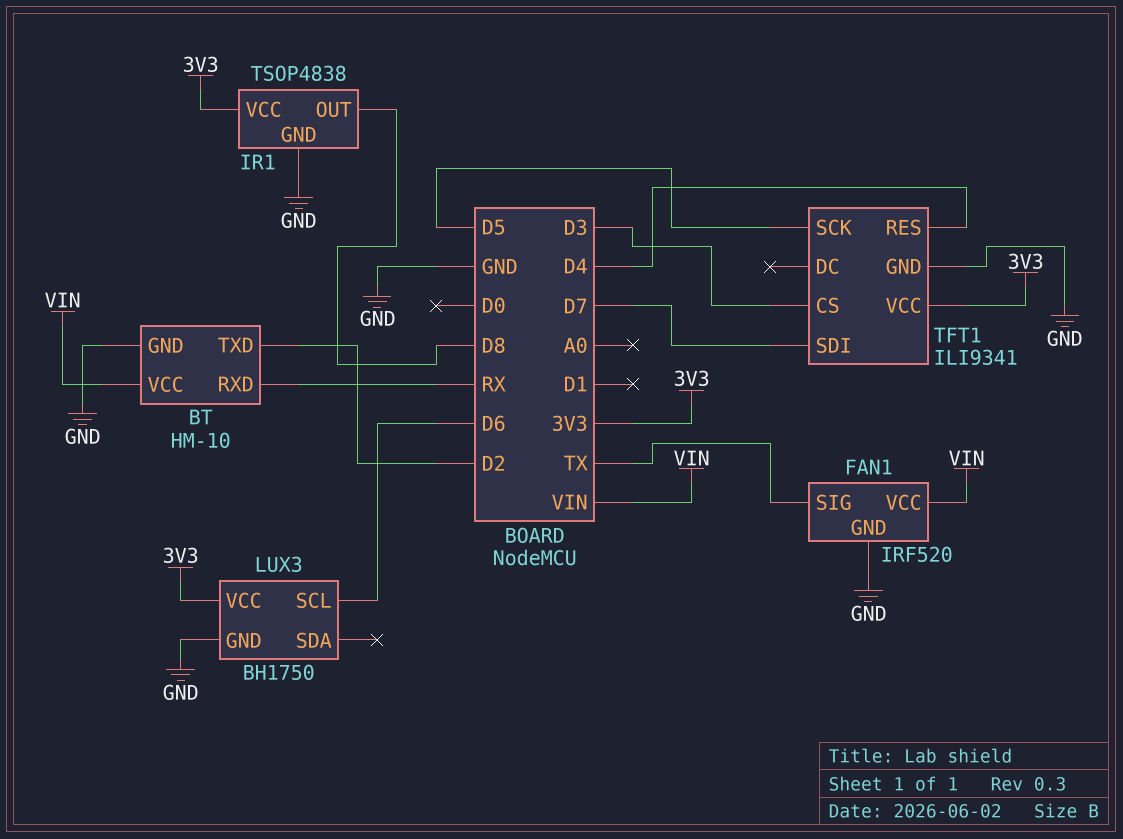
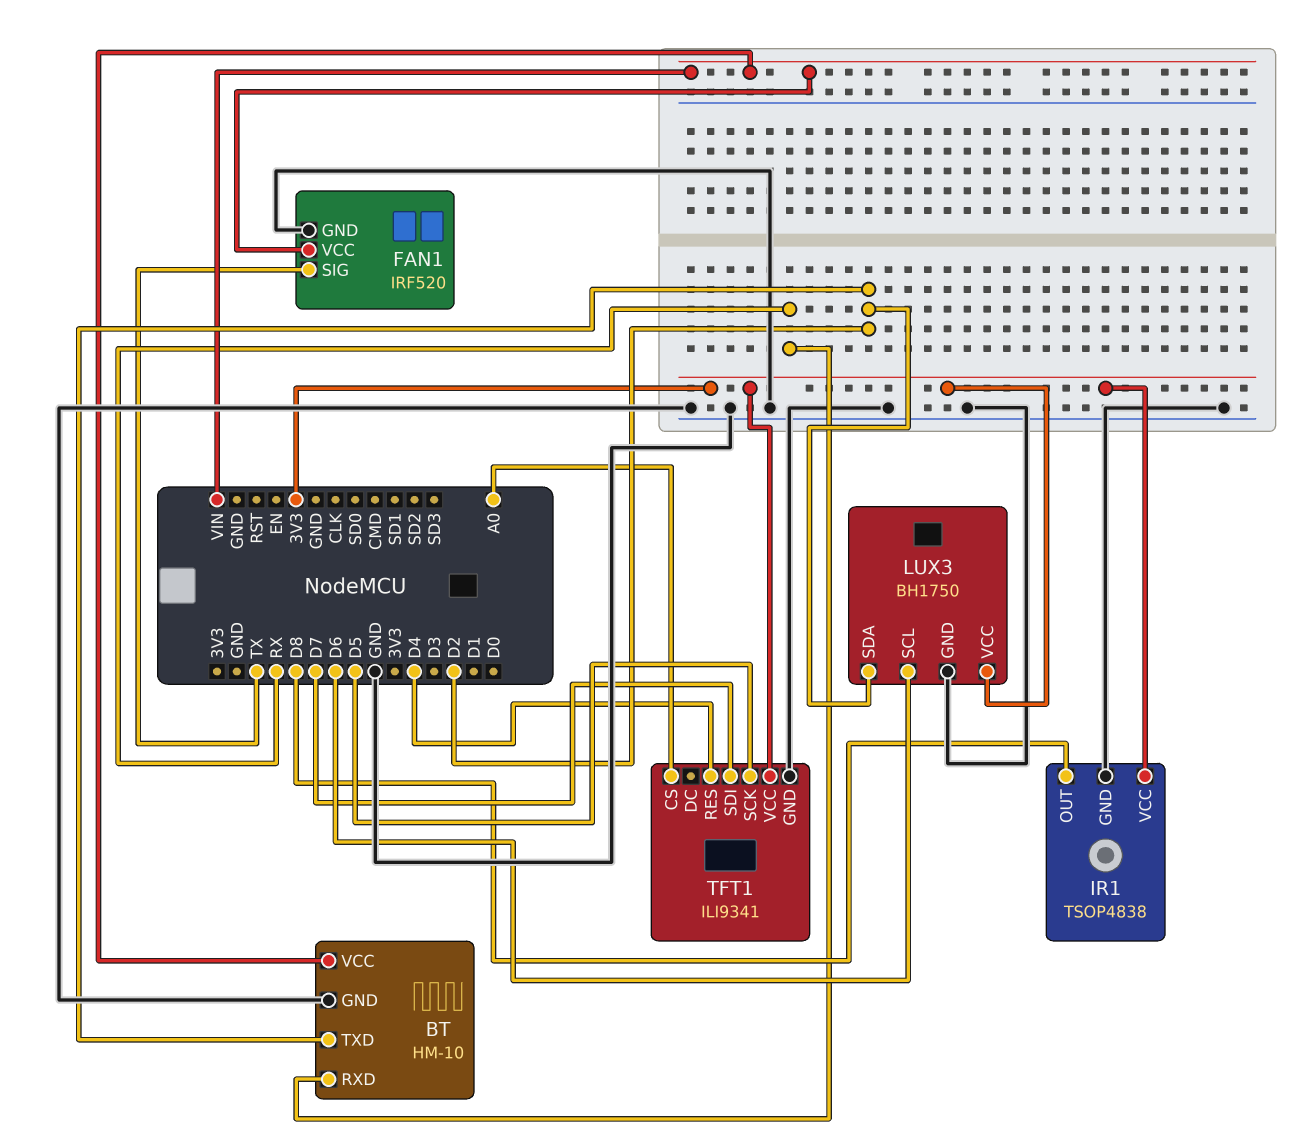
LUX3 pin SDA: none -> D2
TFT1 pin CS: D3 -> A0

